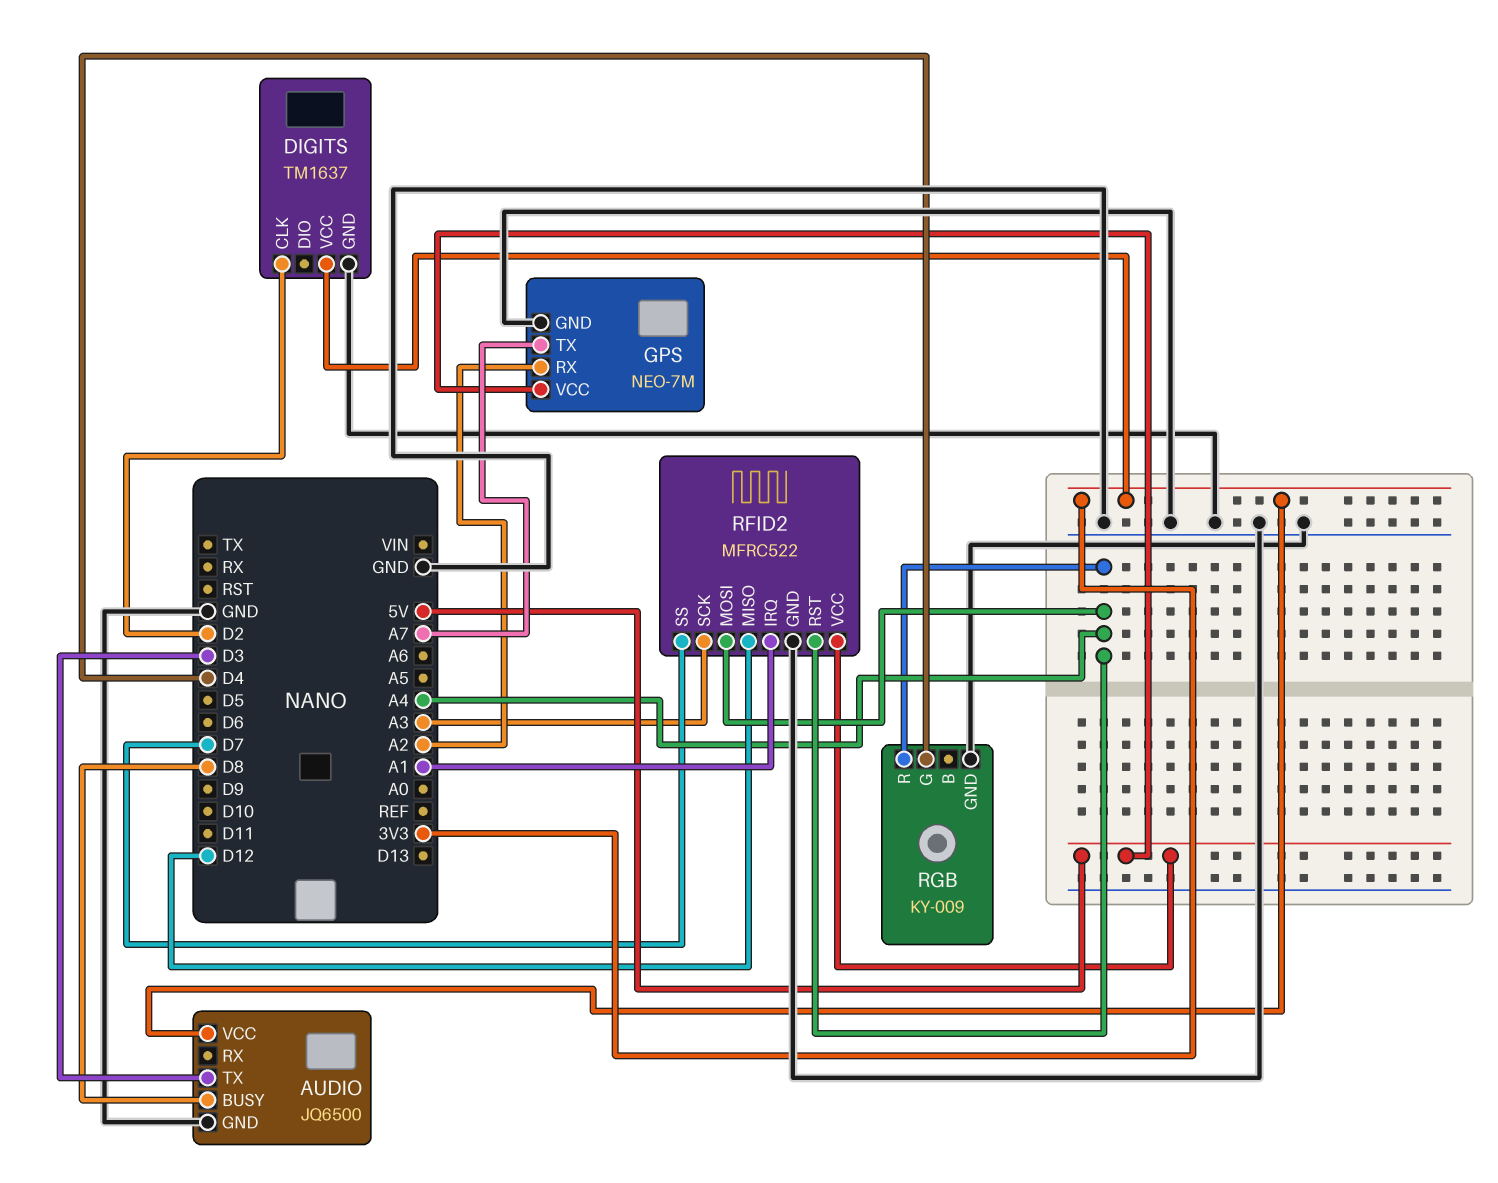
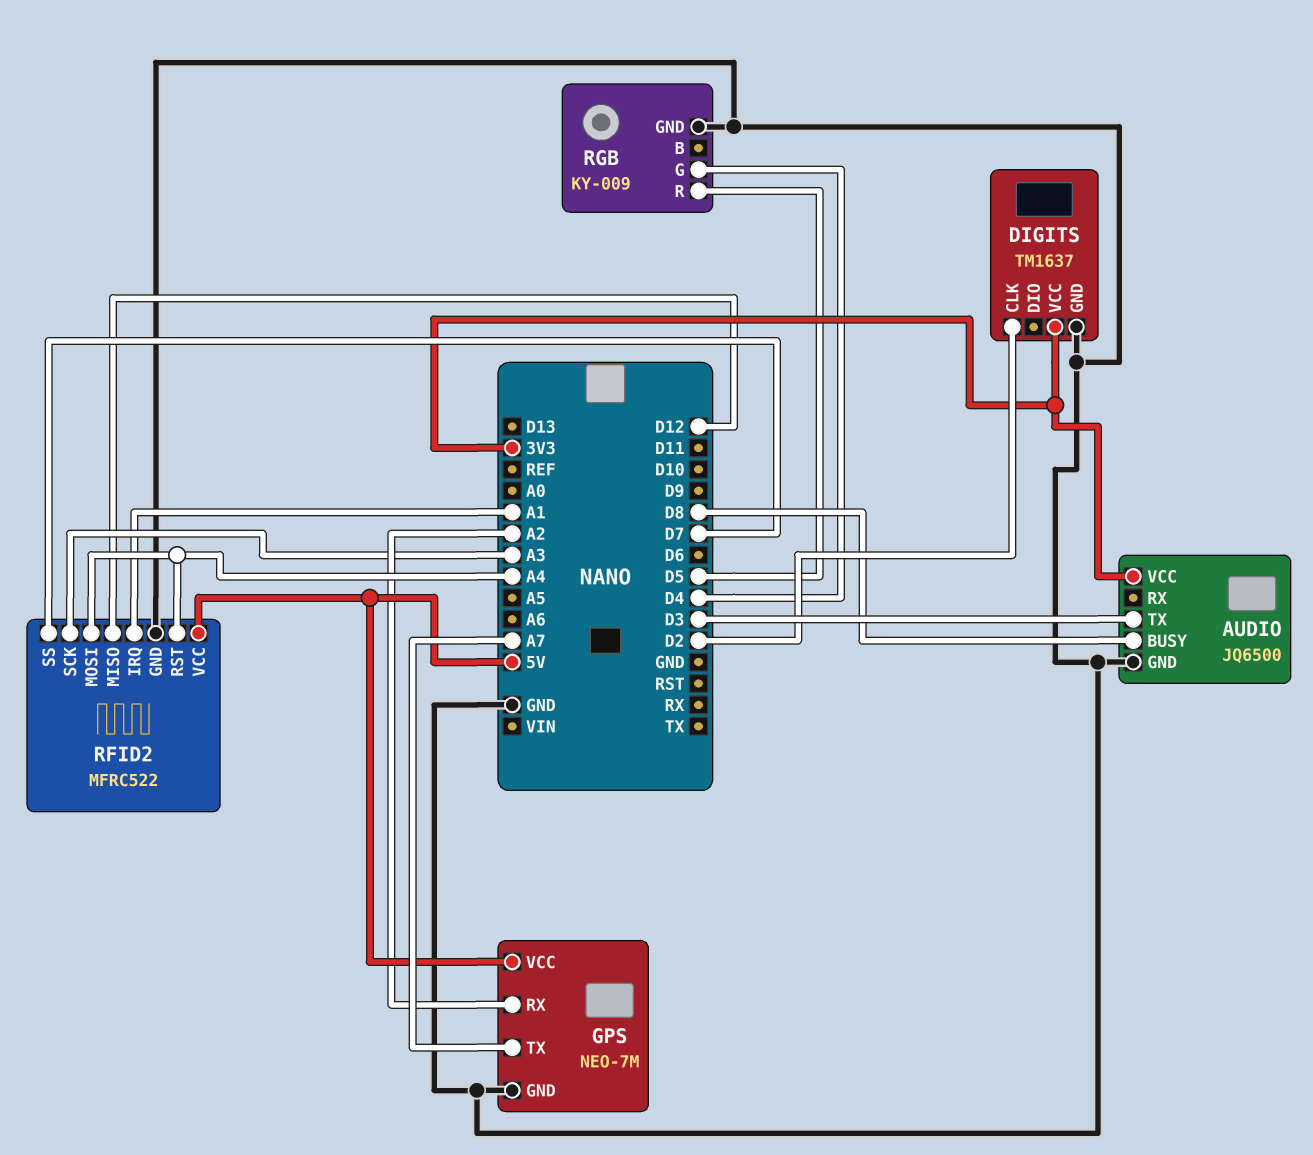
RGB pin R: A4 -> D5

